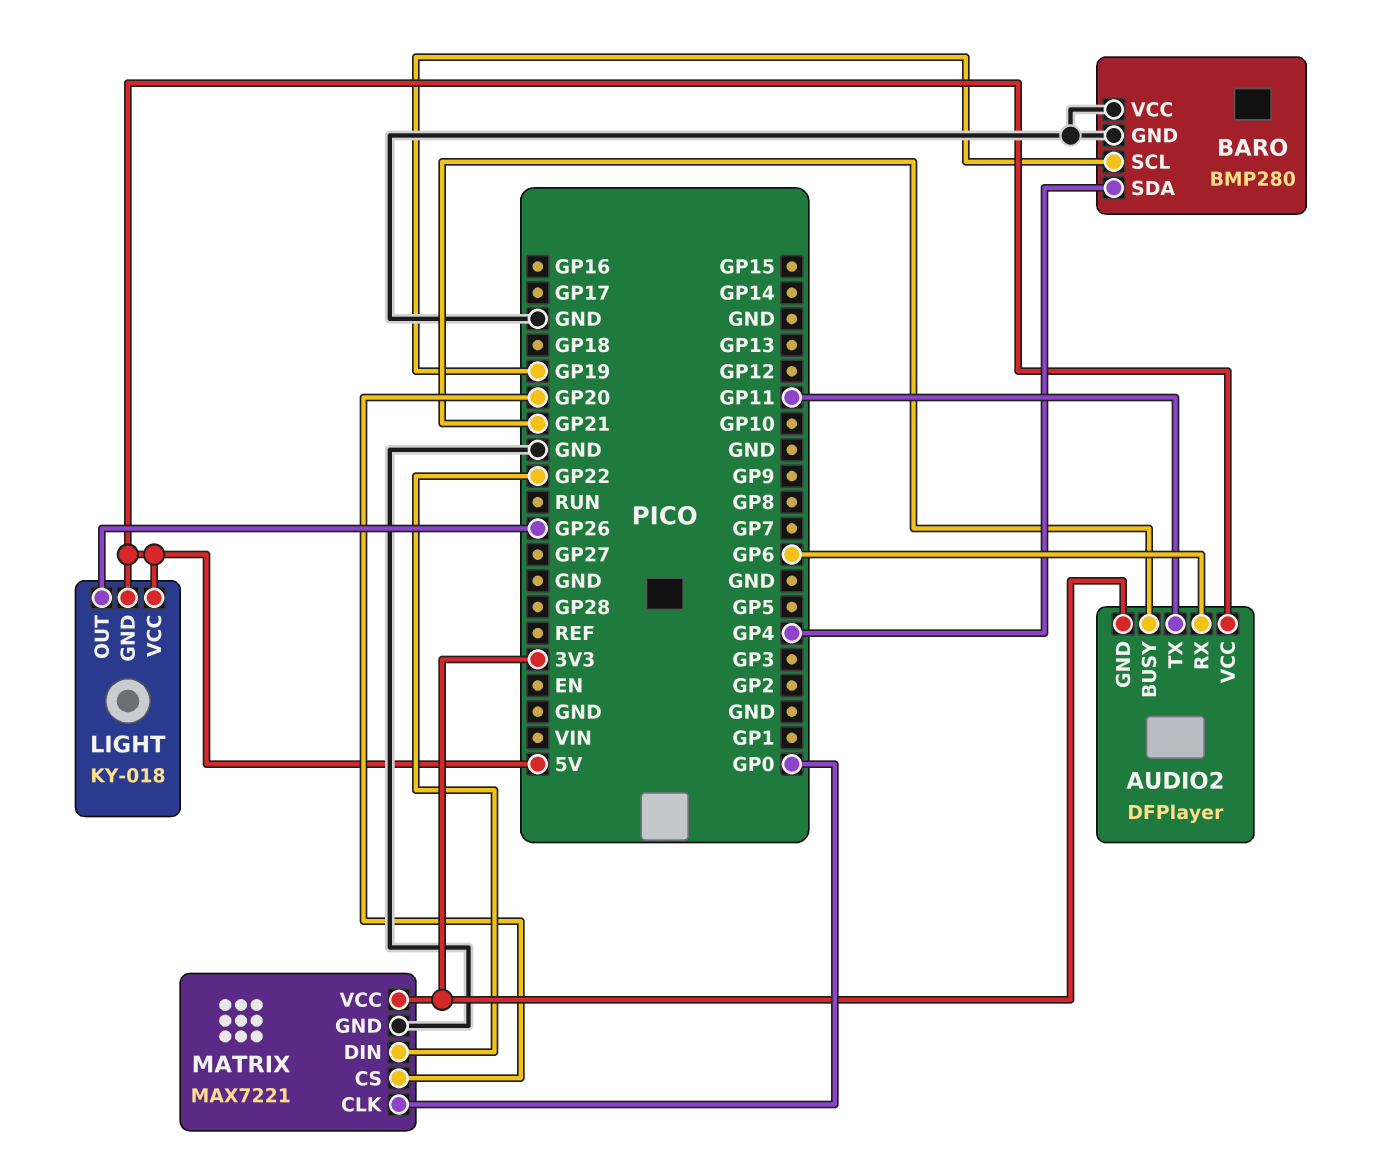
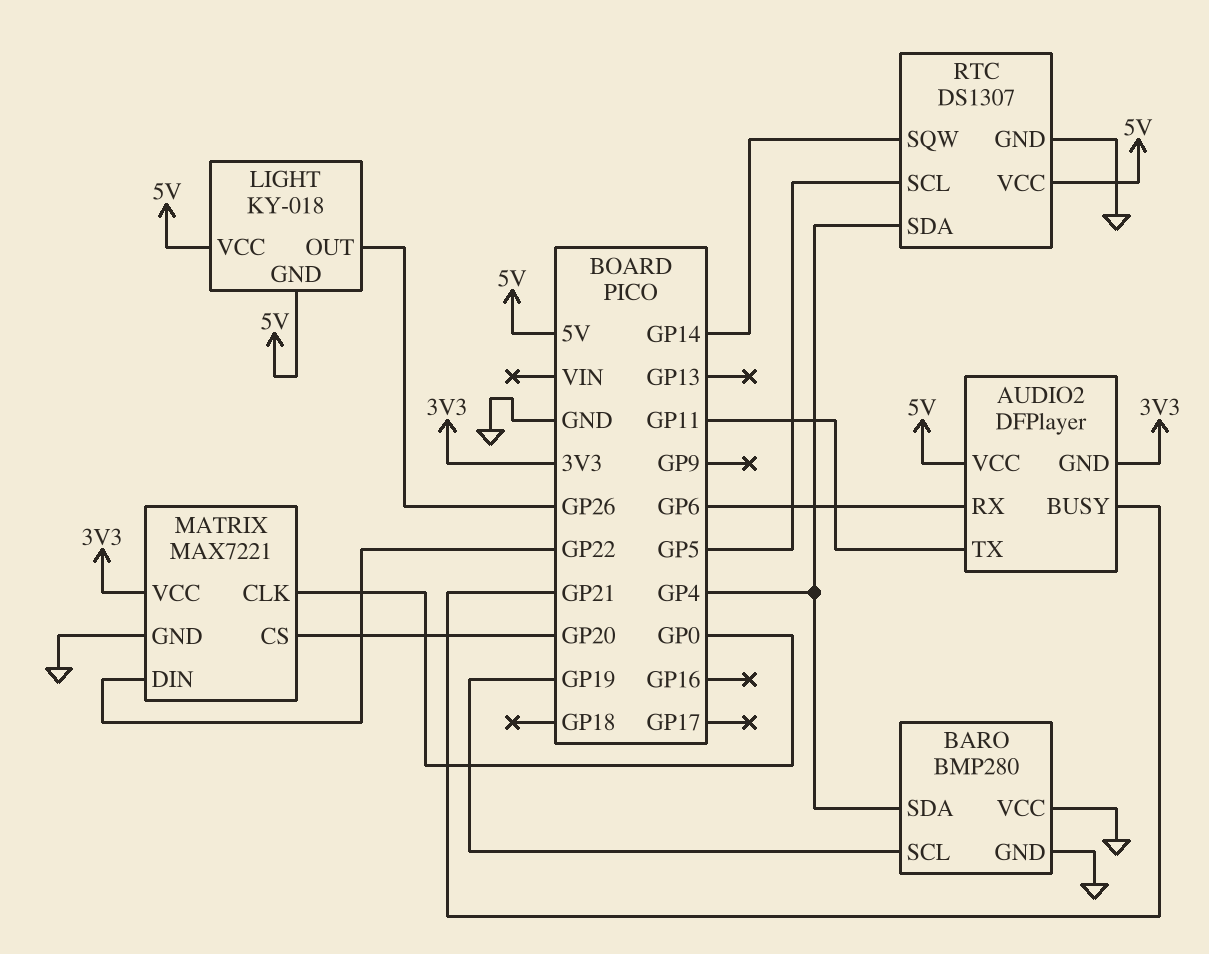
RTC: none -> DS1307
RTC pin GND: none -> GND
RTC pin SCL: none -> GP5
RTC pin SDA: none -> GP4
RTC pin SQW: none -> GP14
RTC pin VCC: none -> 5V

